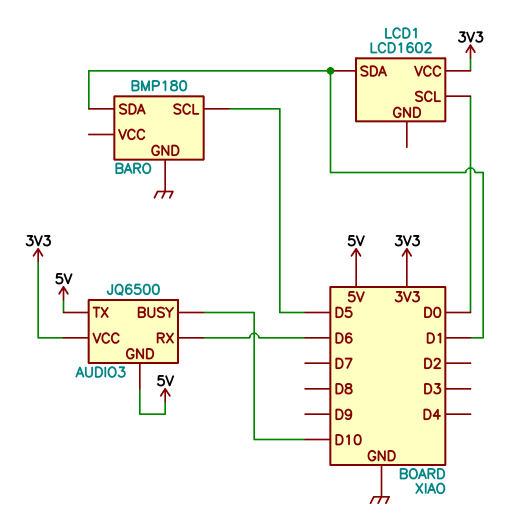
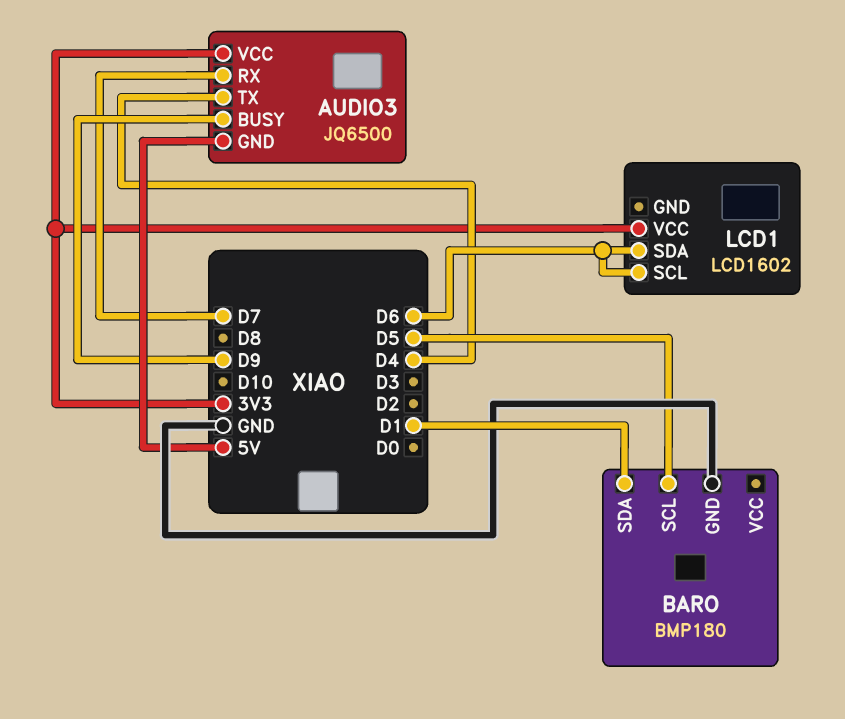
AUDIO3 pin BUSY: D10 -> D9
AUDIO3 pin RX: D6 -> D7
AUDIO3 pin TX: 5V -> D4
LCD1 pin SCL: D0 -> D6
LCD1 pin SDA: D1 -> D6

